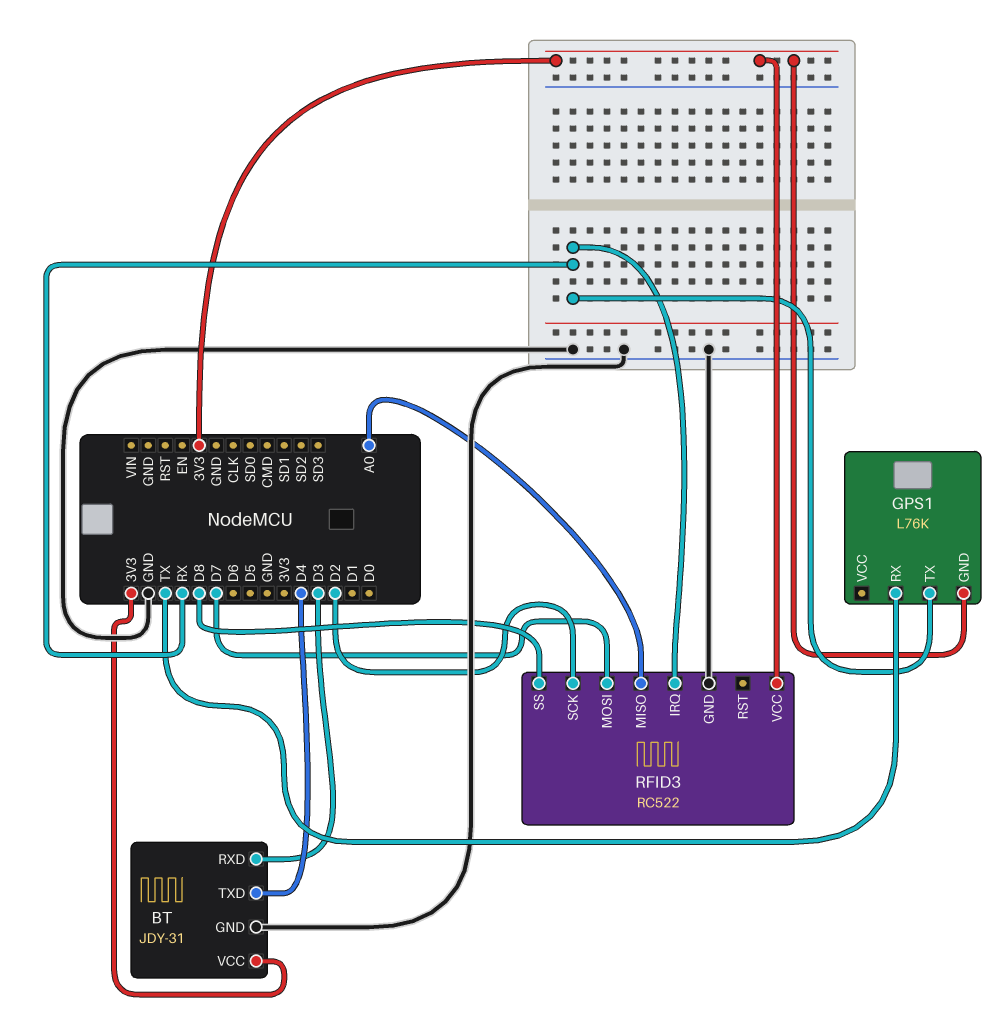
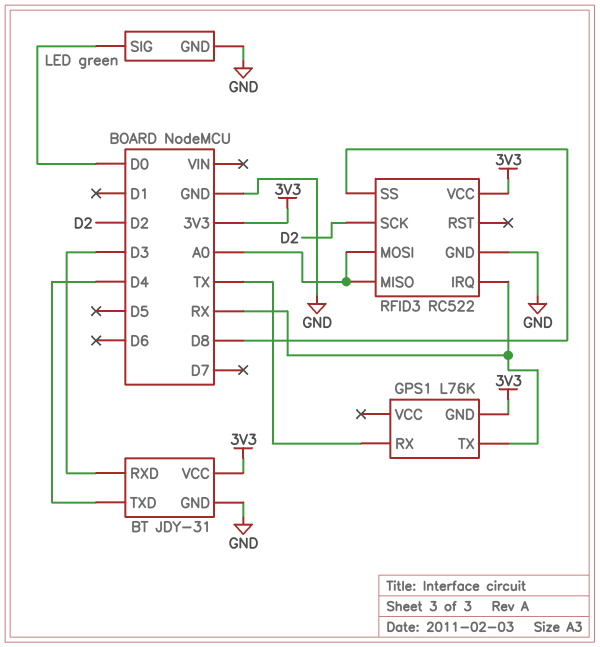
LED: none -> green
LED pin GND: none -> GND
LED pin SIG: none -> D0
RFID3 pin MOSI: D7 -> A0

